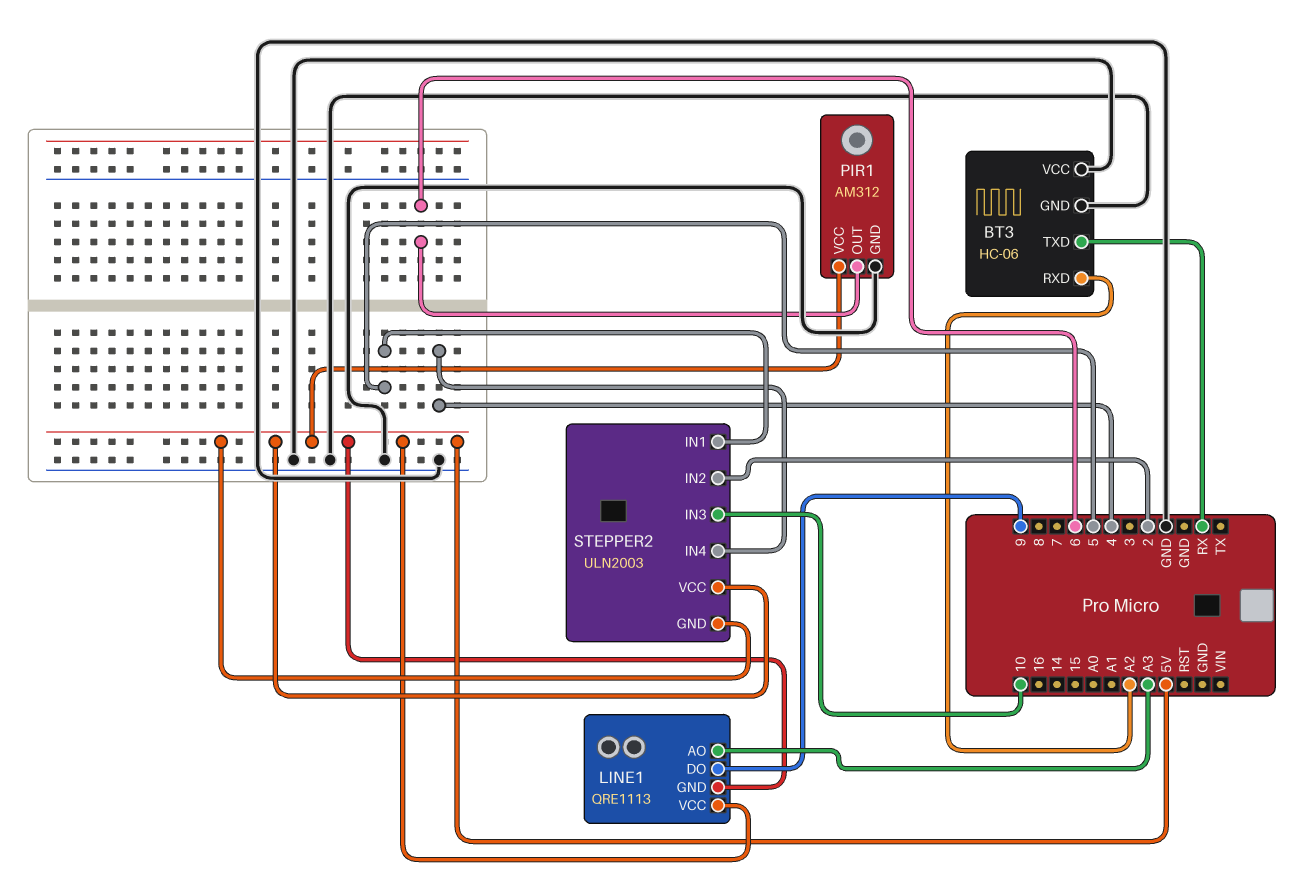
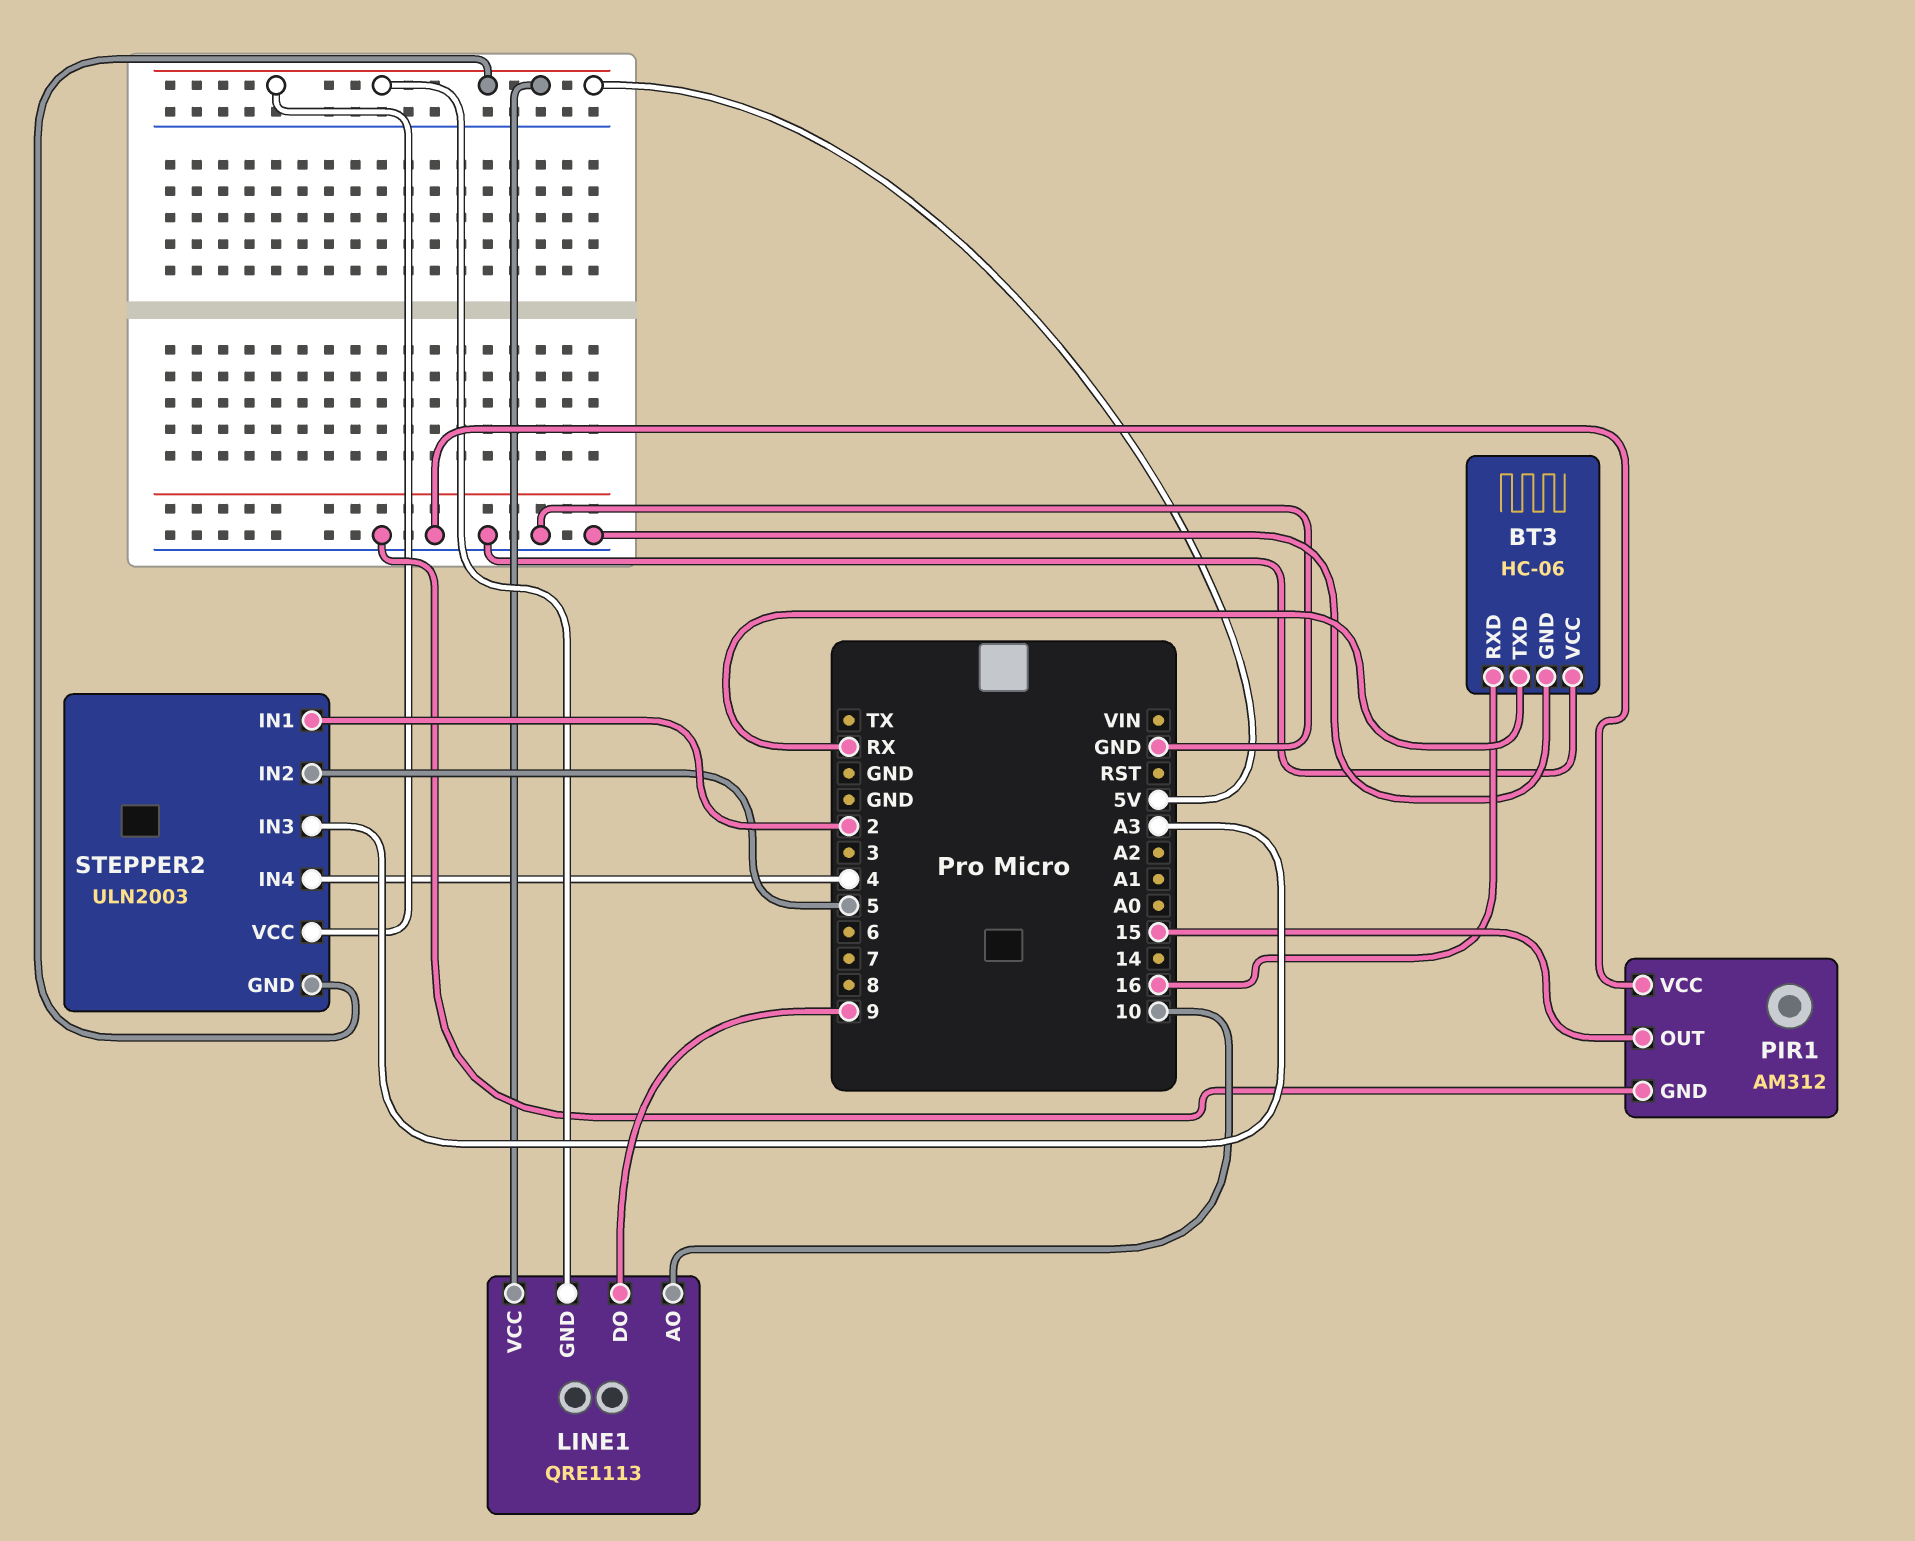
BT3 pin RXD: A2 -> 16
LINE1 pin AO: A3 -> 10
PIR1 pin OUT: 6 -> 15
PIR1 pin VCC: 5V -> GND
STEPPER2 pin IN1: 5 -> 2
STEPPER2 pin IN2: 2 -> 5
STEPPER2 pin IN3: 10 -> A3

